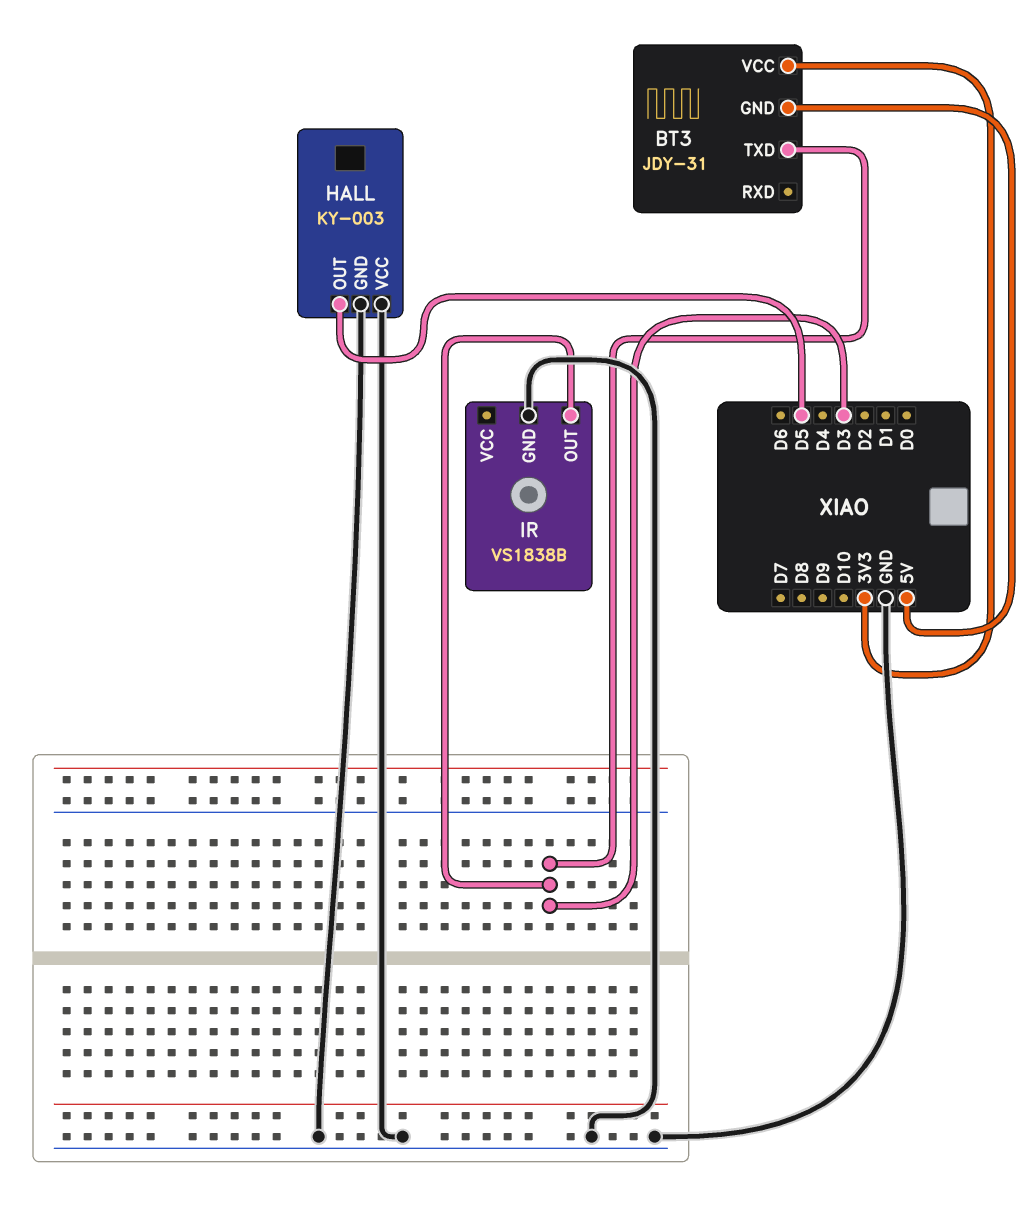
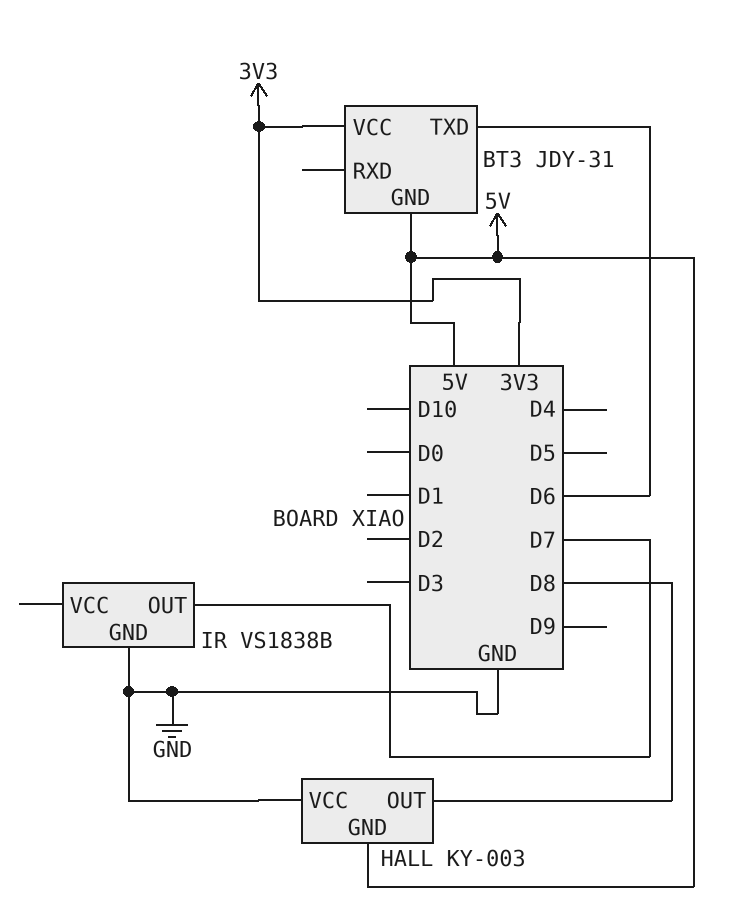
BT3 pin TXD: D3 -> D6
HALL pin GND: GND -> 5V
HALL pin OUT: D5 -> D8
IR pin OUT: D3 -> D7

